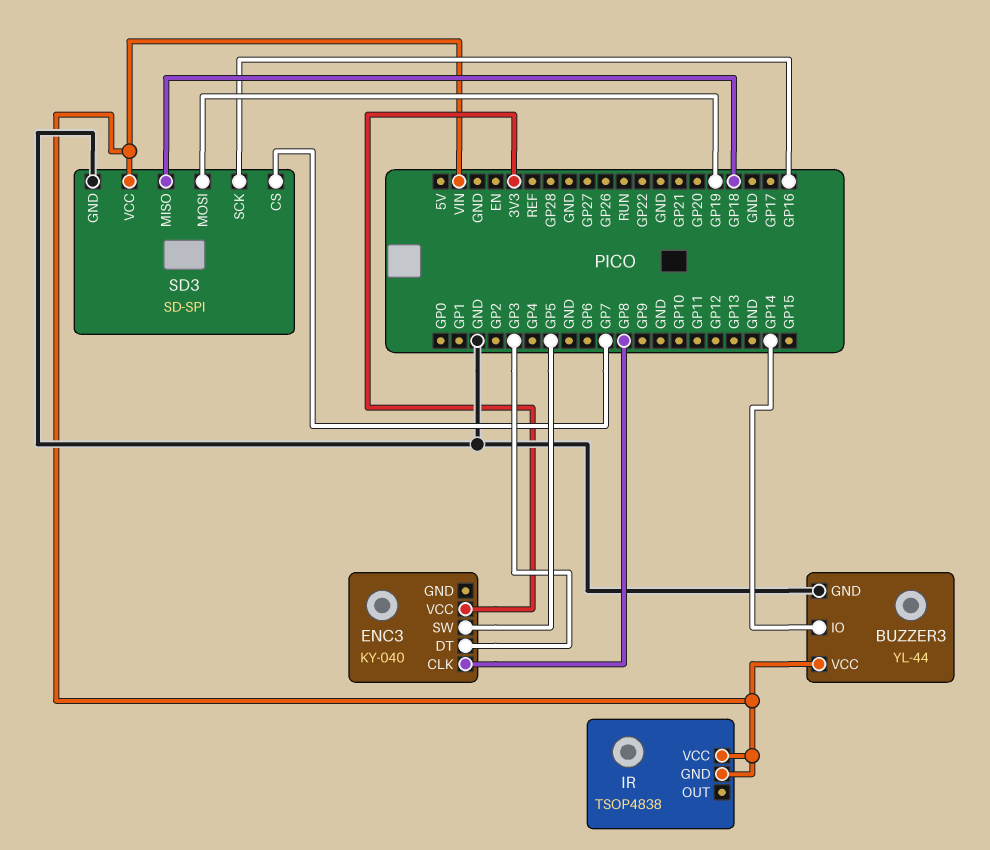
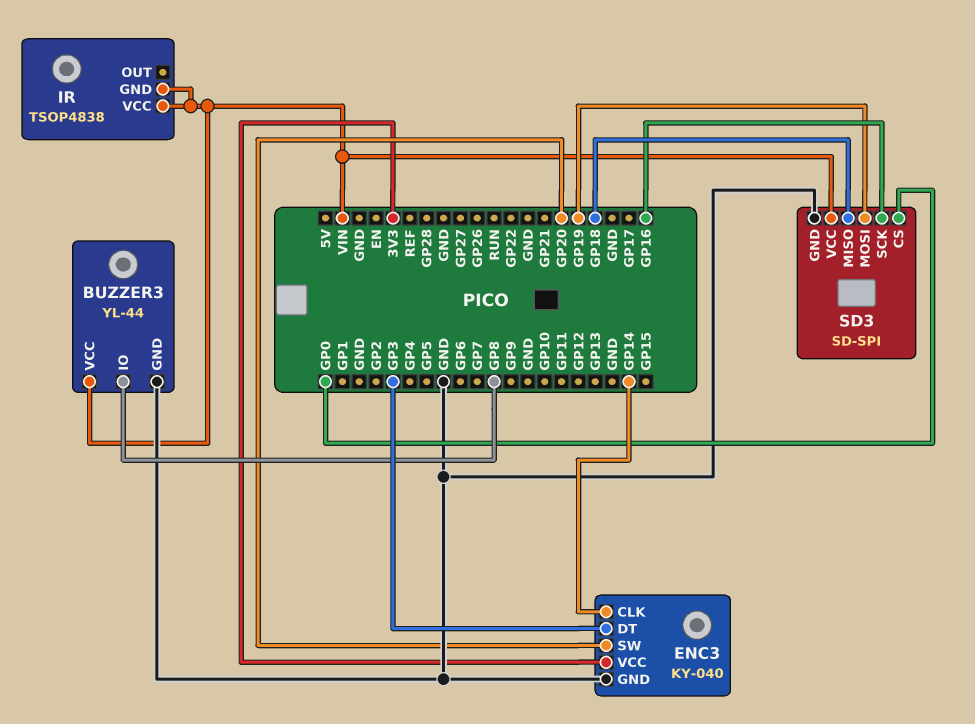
BUZZER3 pin IO: GP14 -> GP8
ENC3 pin CLK: GP8 -> GP14
ENC3 pin GND: none -> GND
ENC3 pin SW: GP5 -> GP20
SD3 pin CS: GP7 -> GP0

